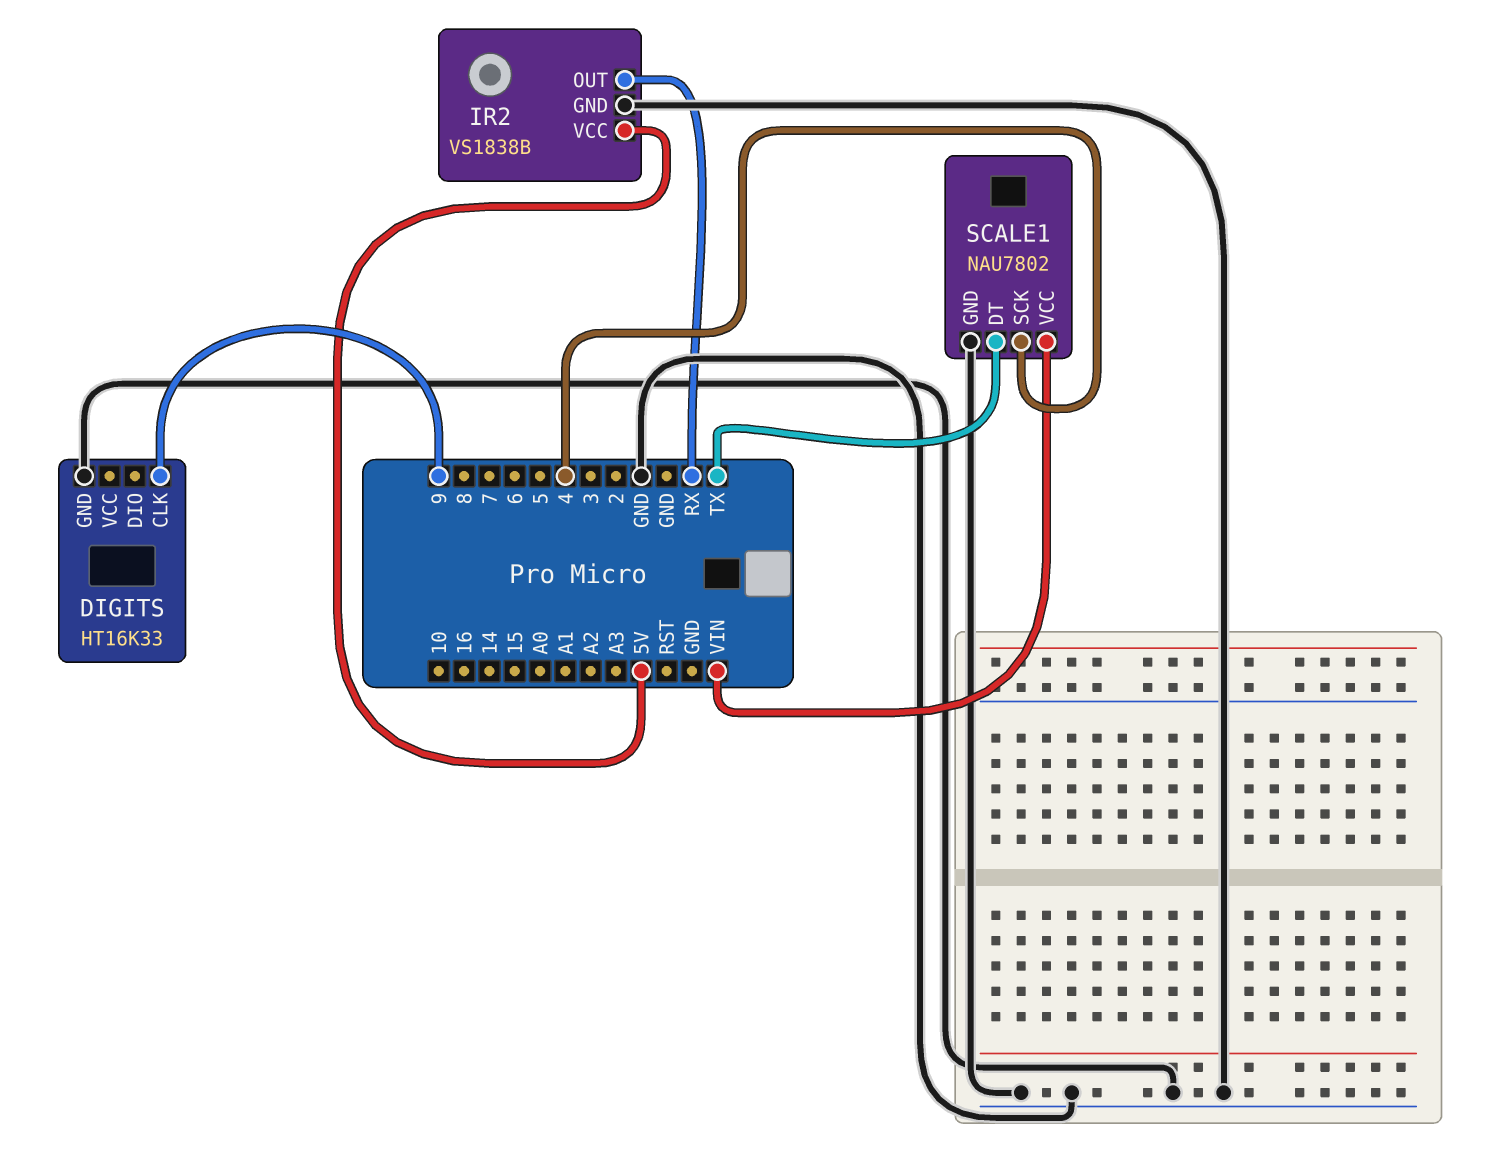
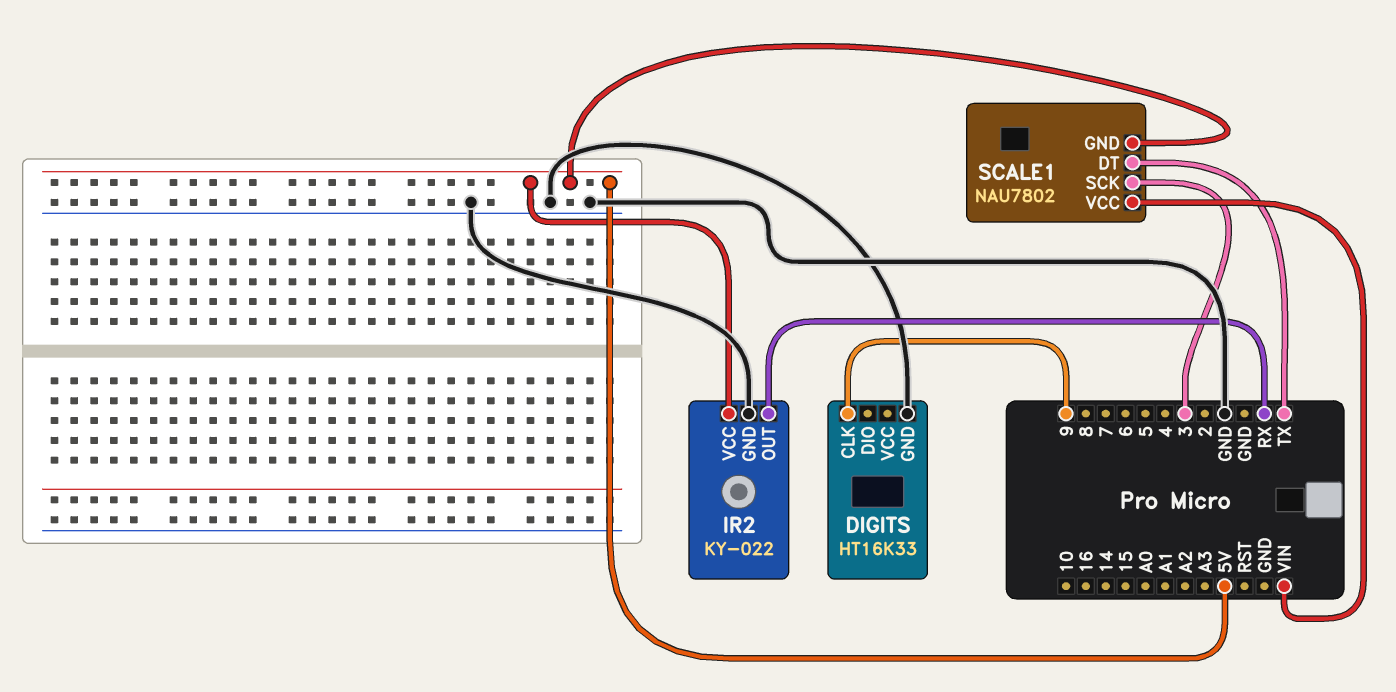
IR2: VS1838B -> KY-022
SCALE1 pin GND: GND -> 5V
SCALE1 pin SCK: 4 -> 3

